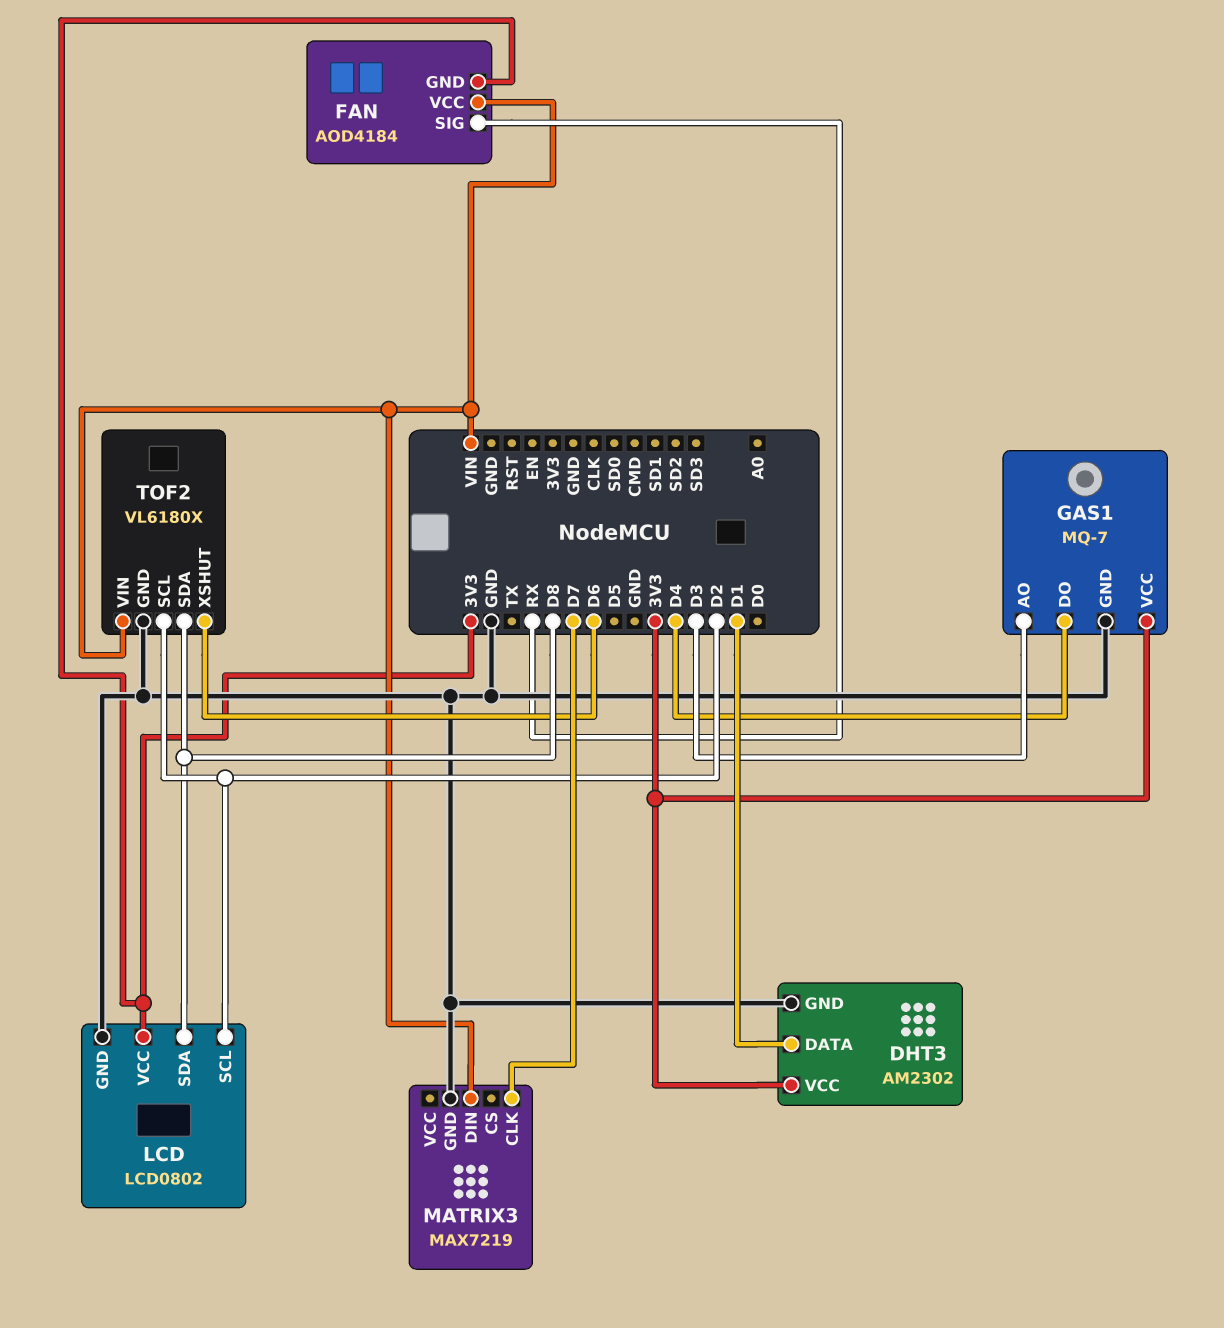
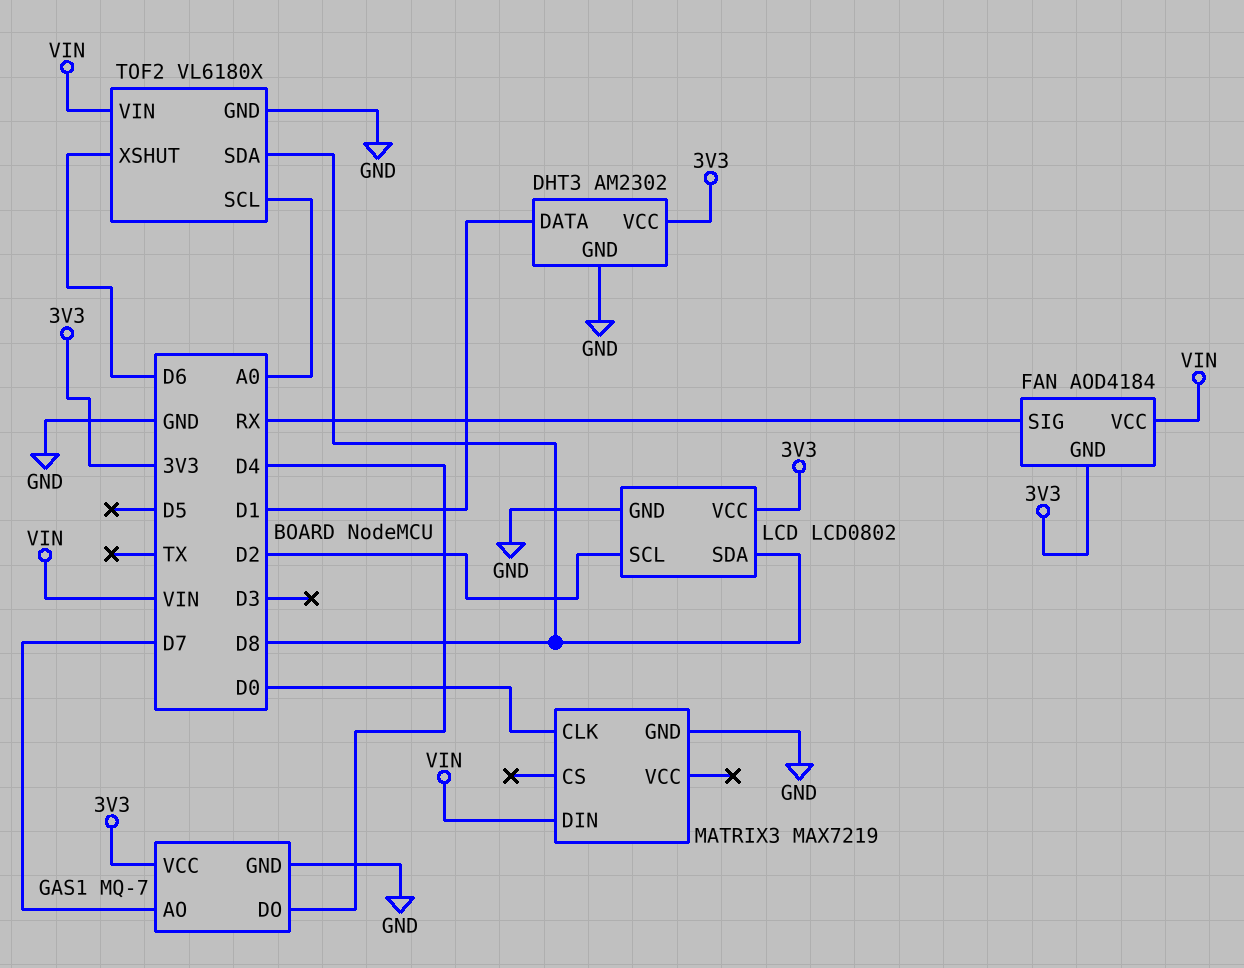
GAS1 pin AO: D3 -> D7
MATRIX3 pin CLK: D7 -> D0
TOF2 pin SCL: D2 -> A0

